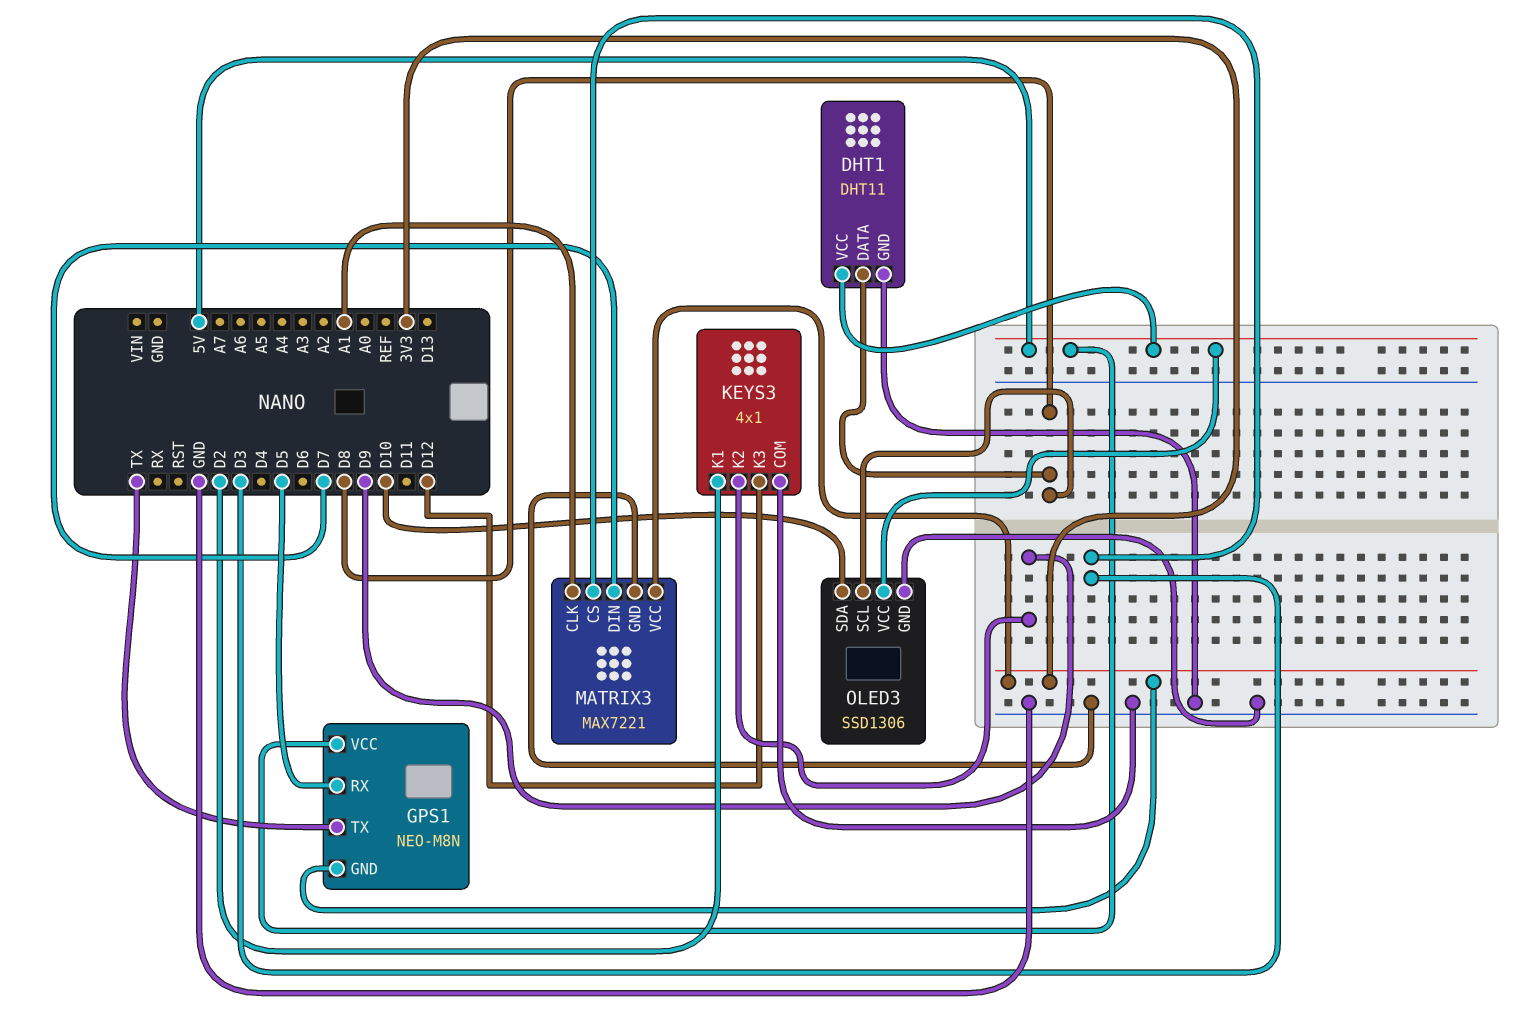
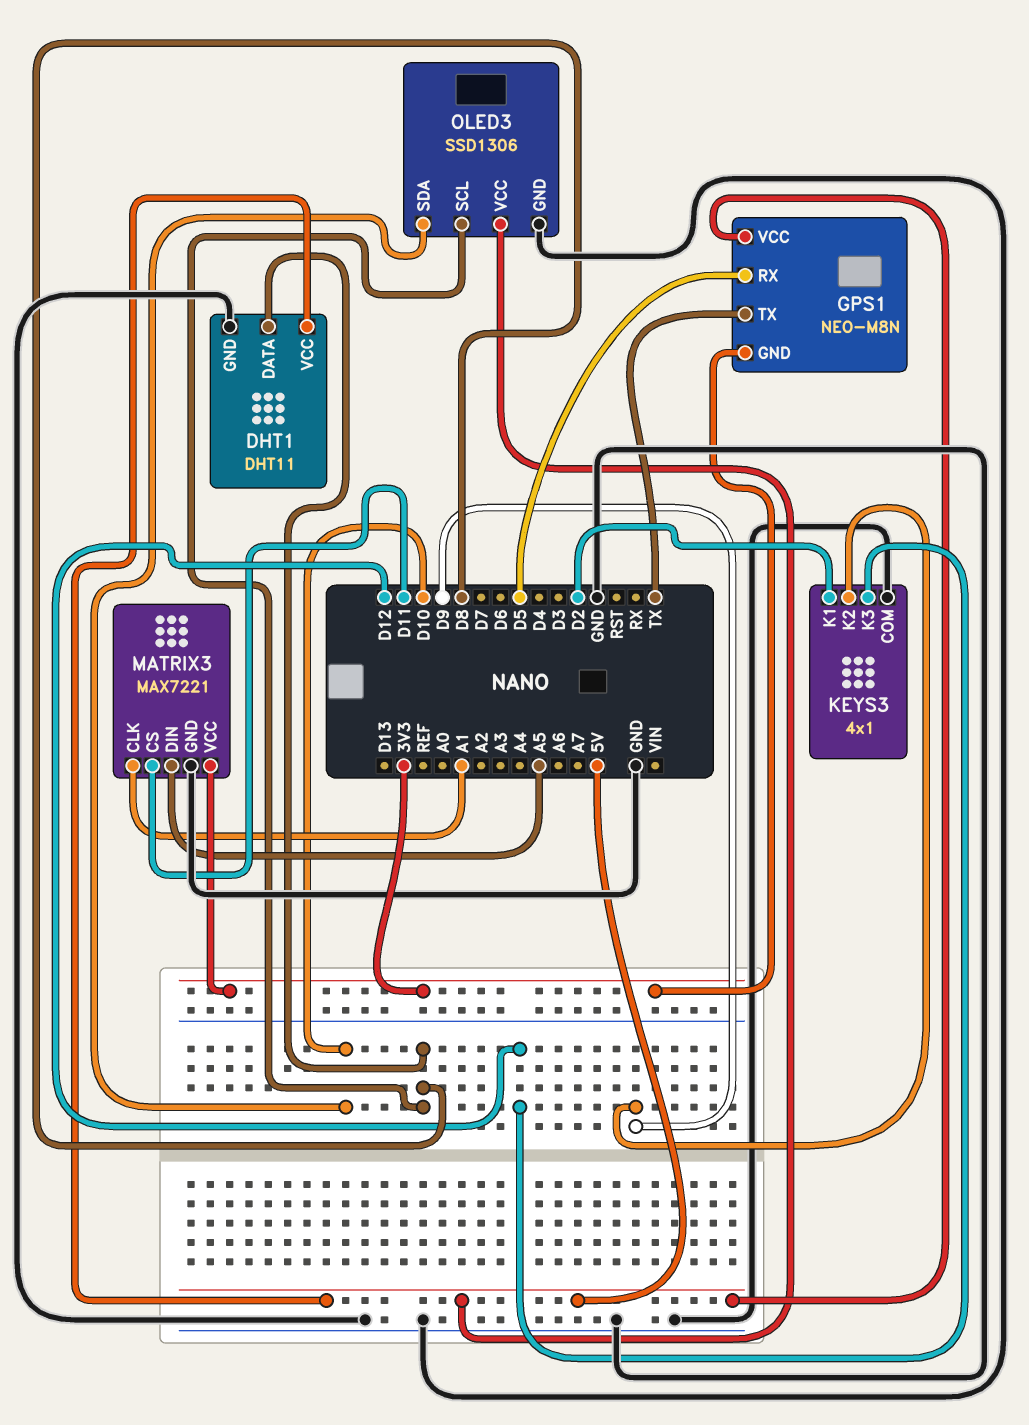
MATRIX3 pin CS: D3 -> D11
MATRIX3 pin DIN: D7 -> A5

